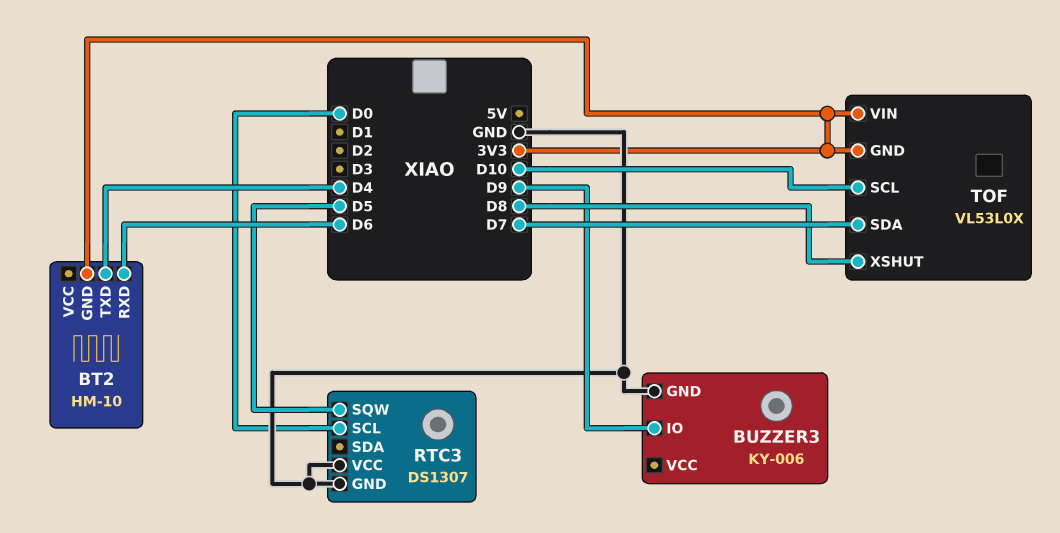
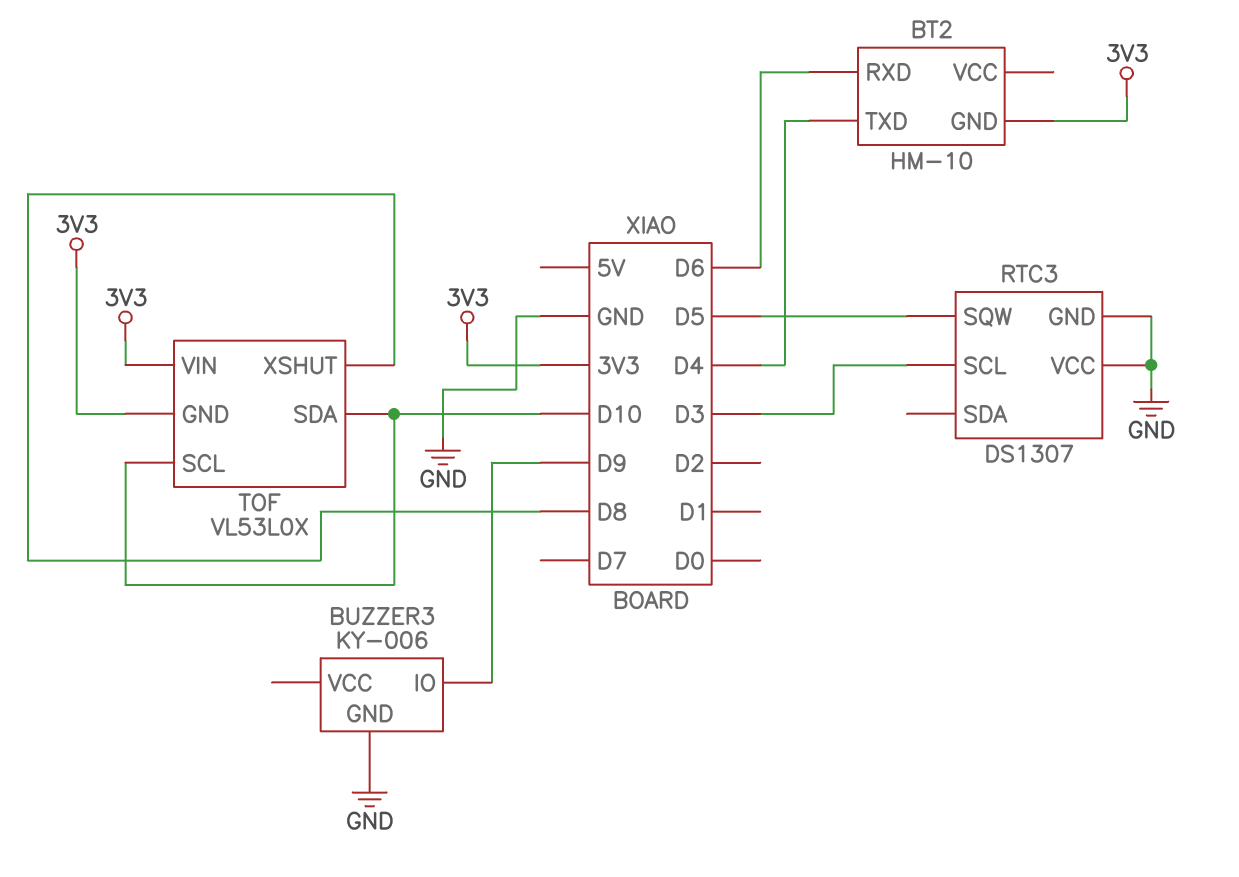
RTC3 pin SCL: D0 -> D3
TOF pin SDA: D7 -> D10

